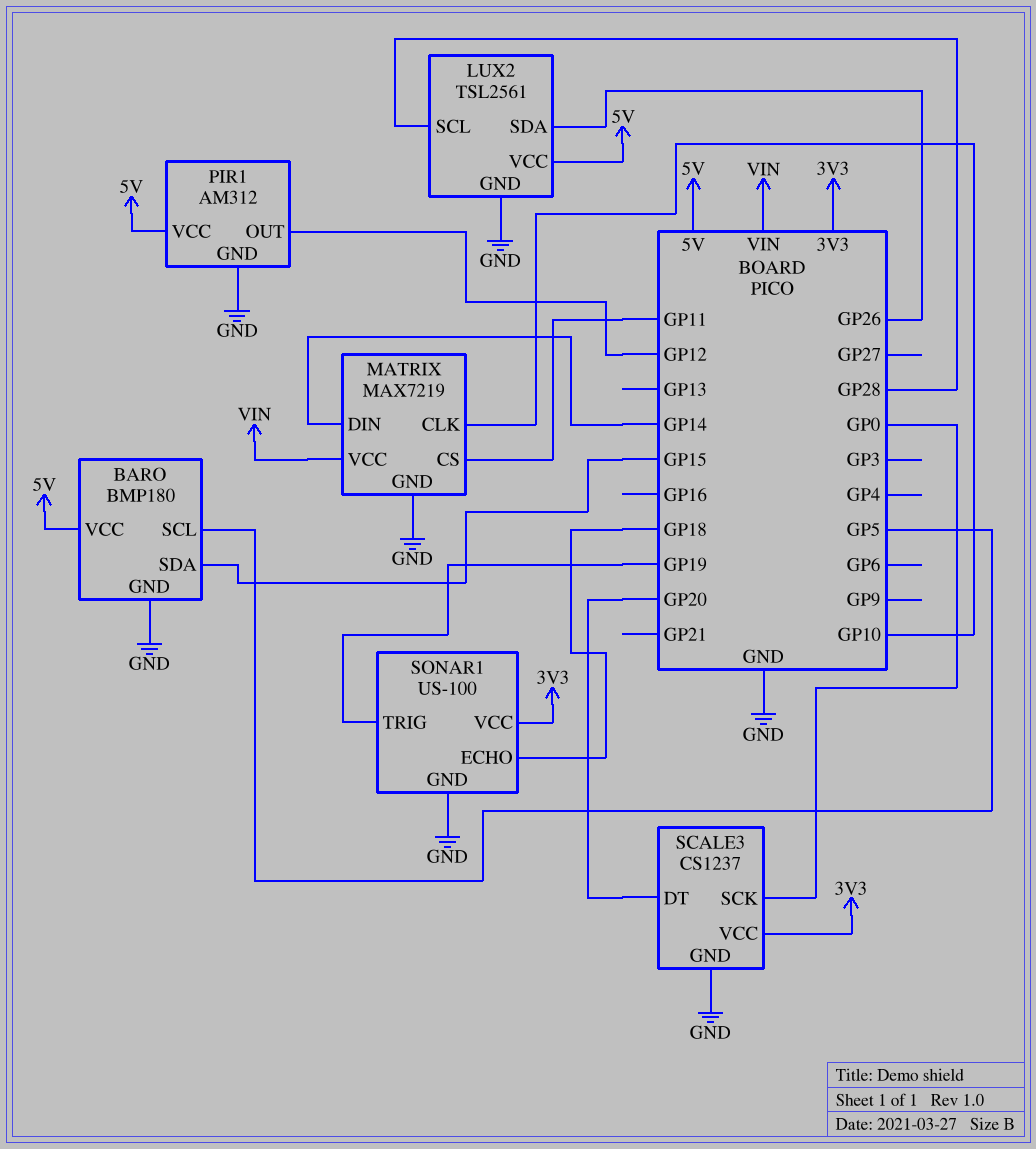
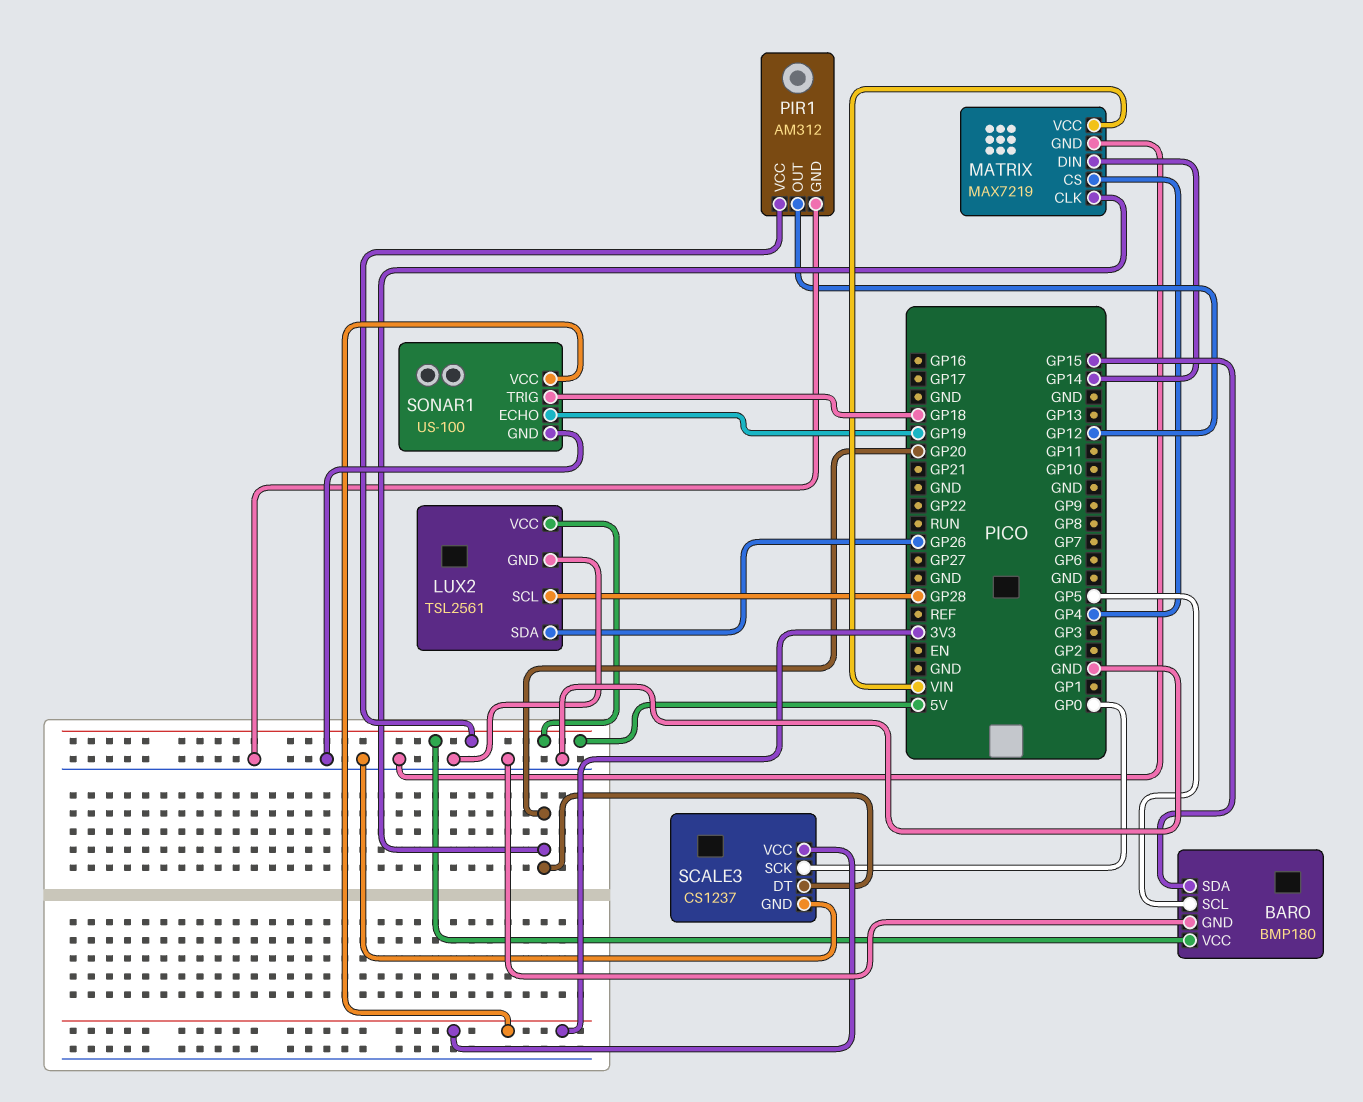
MATRIX pin CLK: GP10 -> GP20
MATRIX pin CS: GP11 -> GP4
SONAR1 pin ECHO: GP18 -> GP19
SONAR1 pin TRIG: GP19 -> GP18

